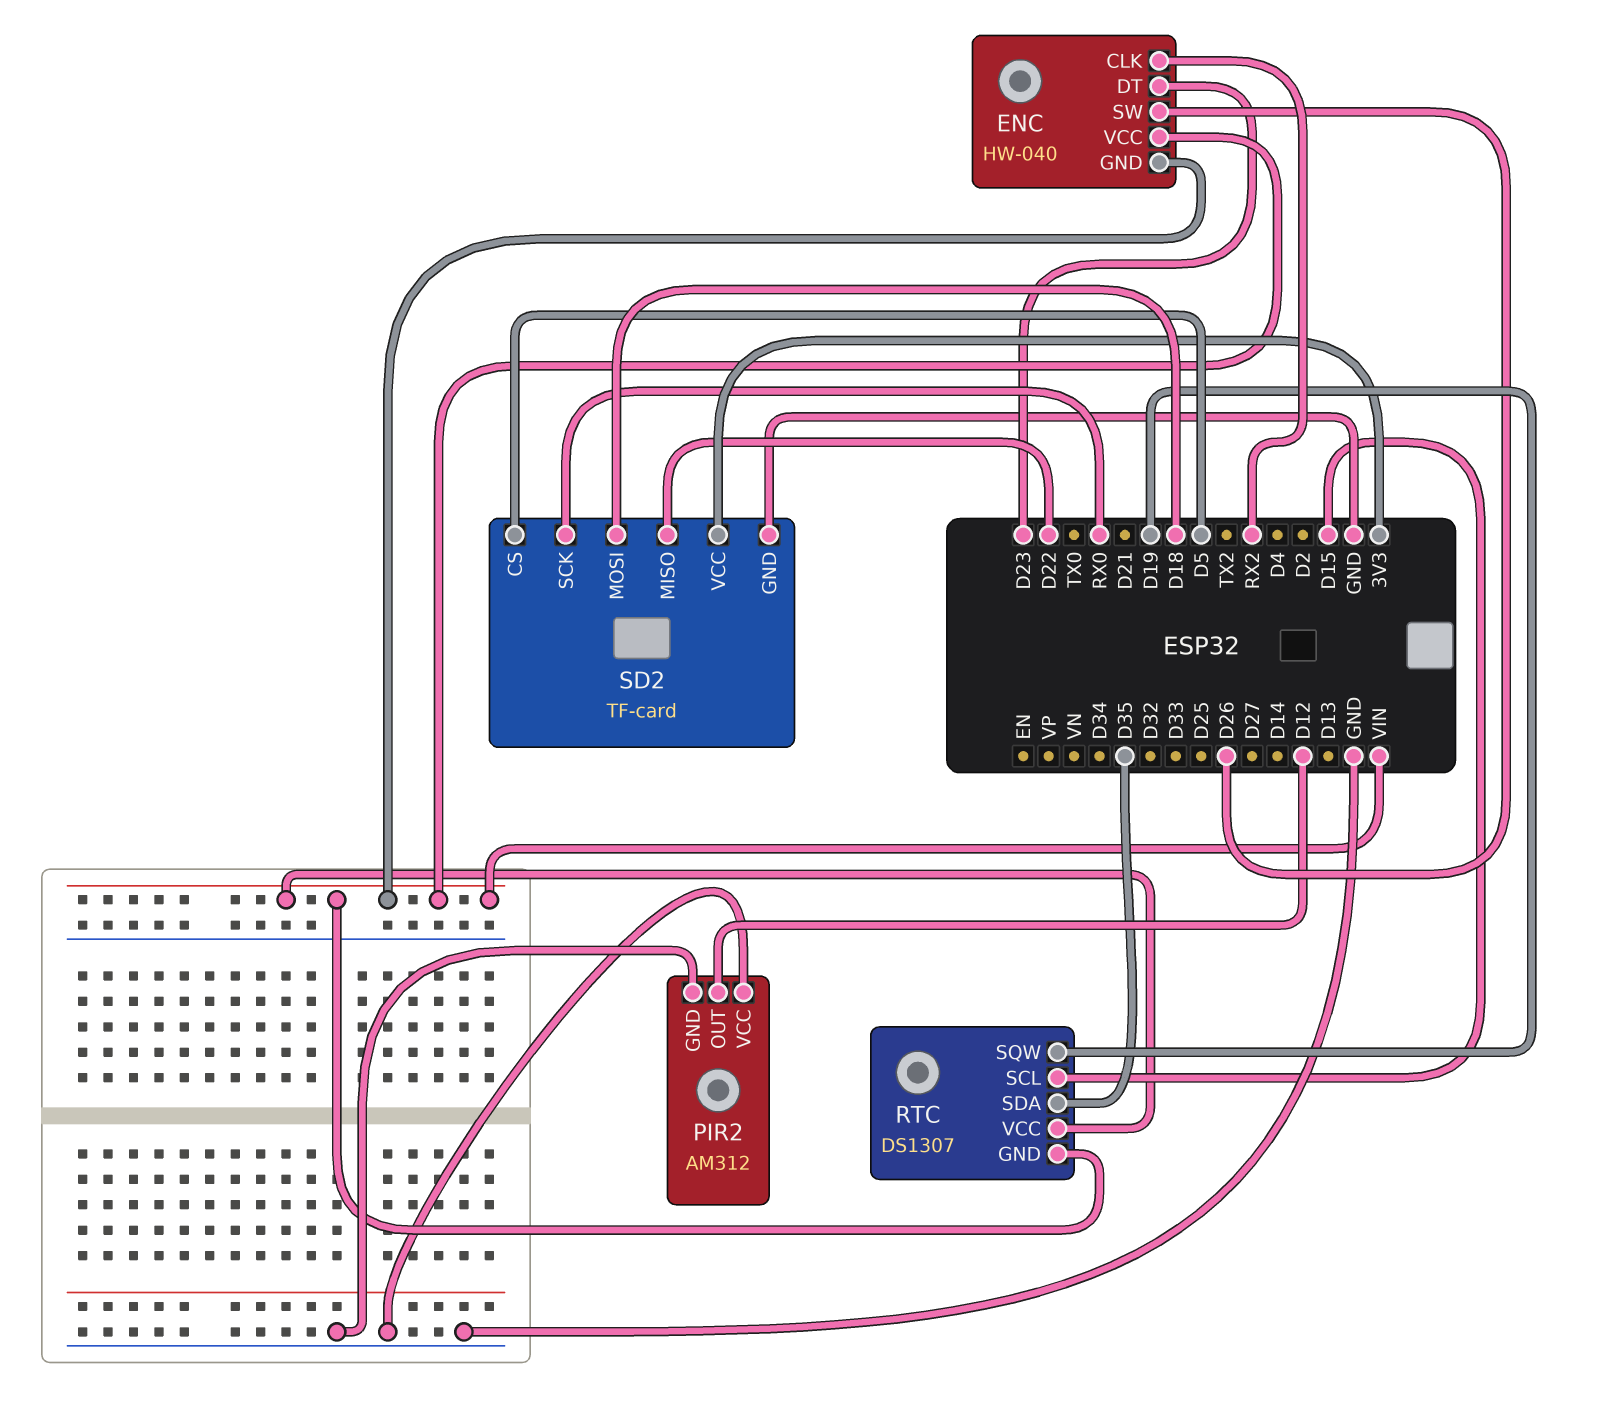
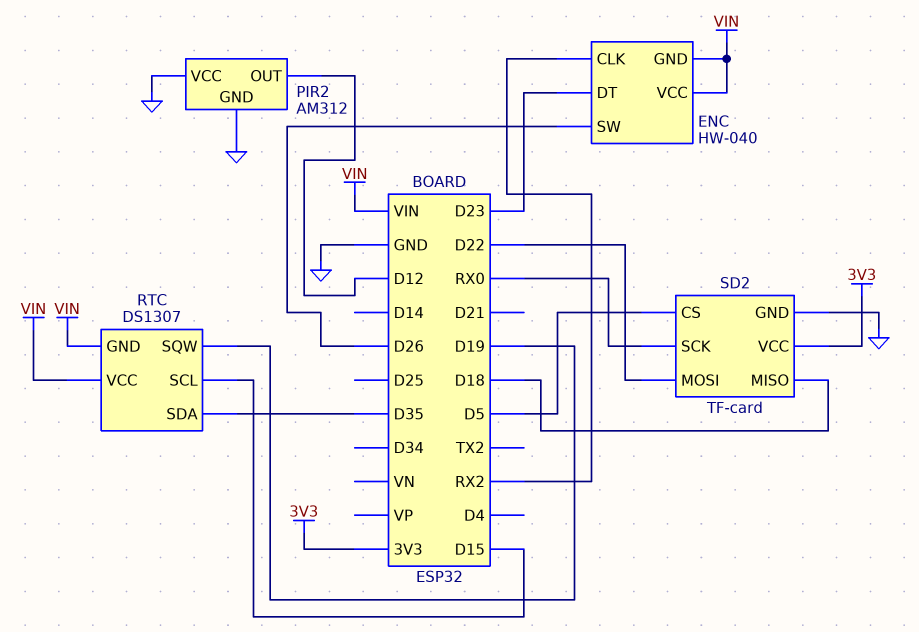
SD2 pin MISO: D22 -> D18
SD2 pin MOSI: D18 -> D22

